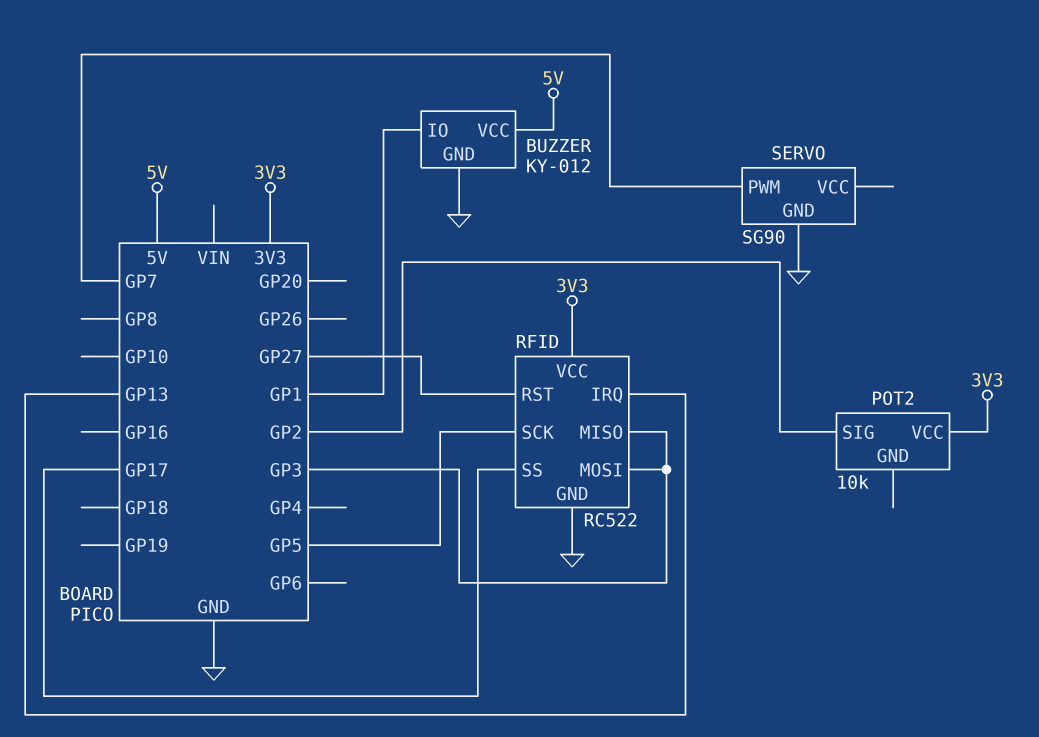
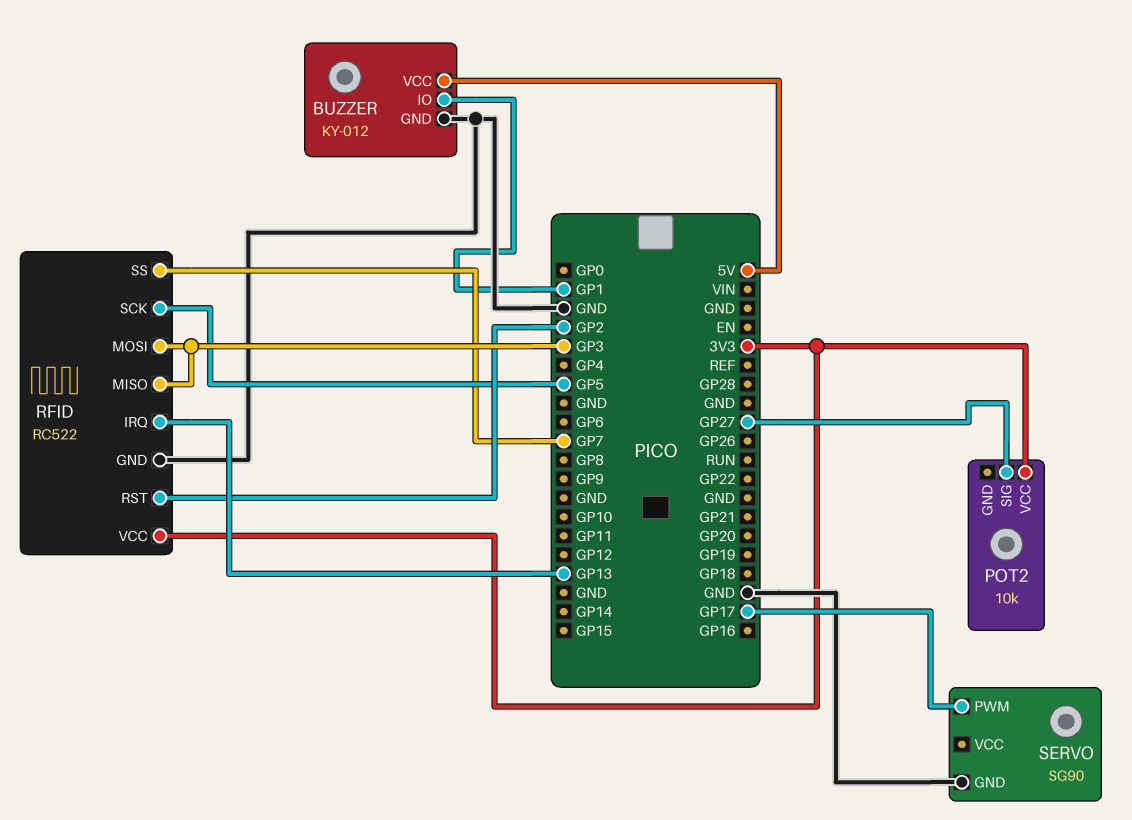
POT2 pin SIG: GP2 -> GP27
RFID pin RST: GP27 -> GP2
RFID pin SS: GP17 -> GP7
SERVO pin PWM: GP7 -> GP17

